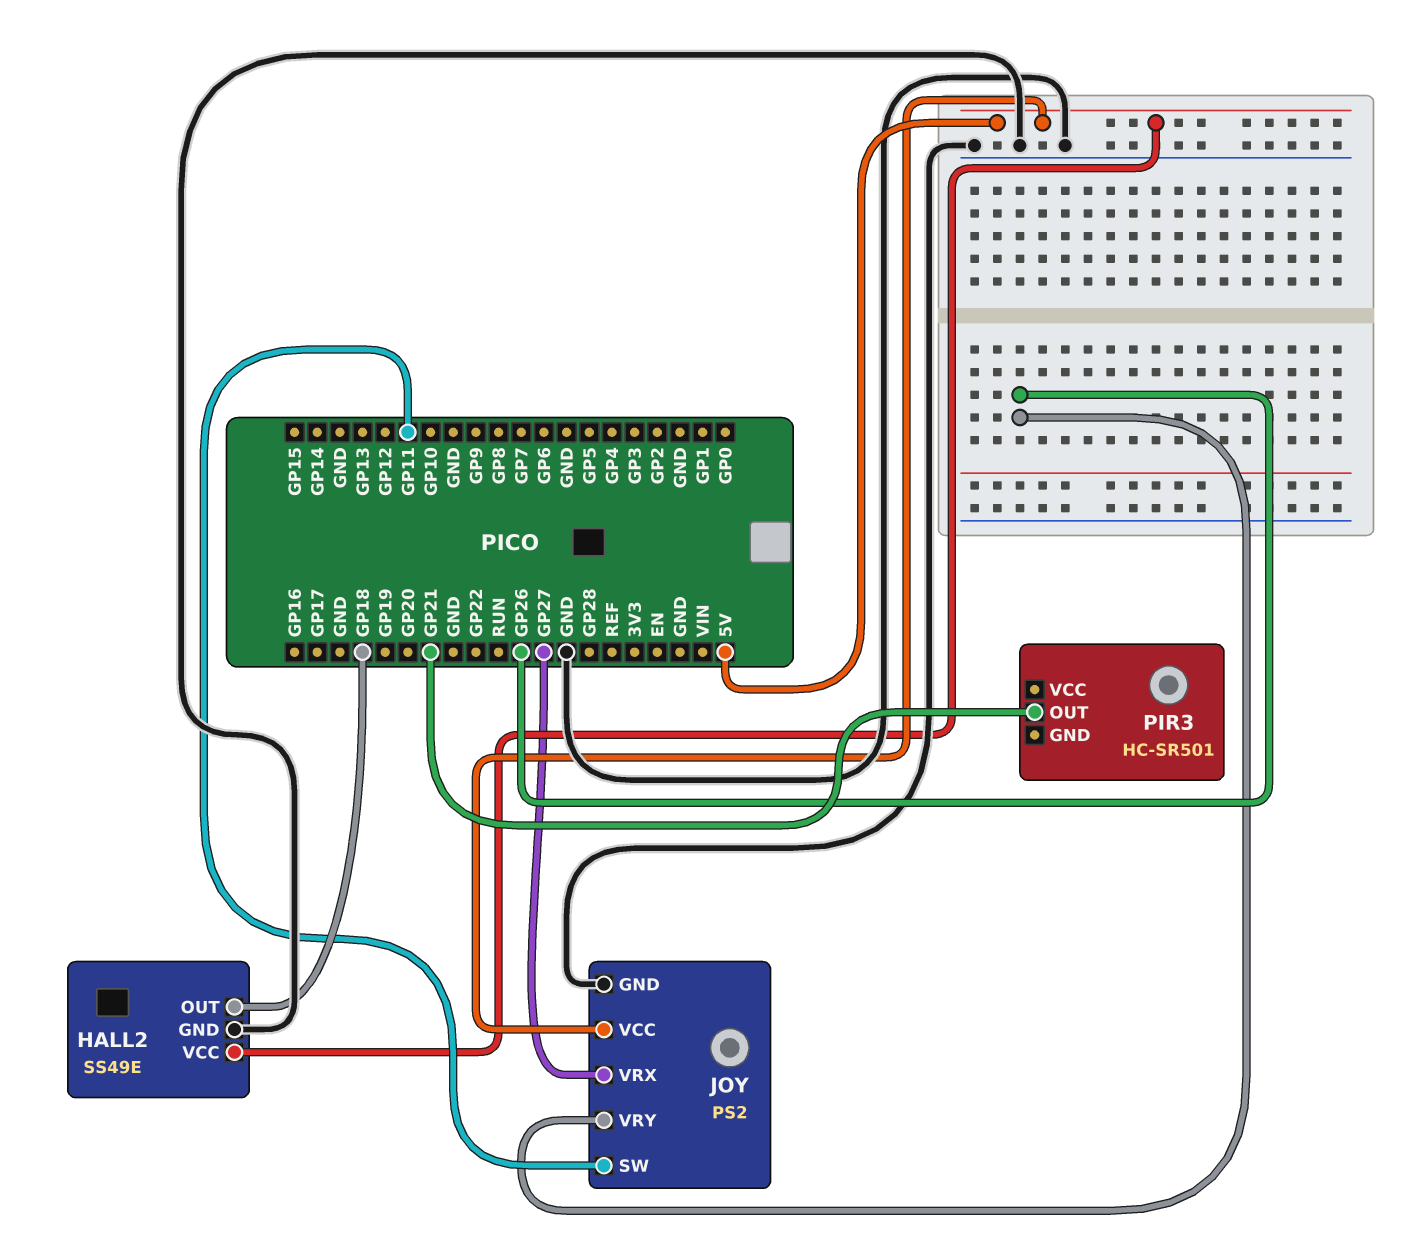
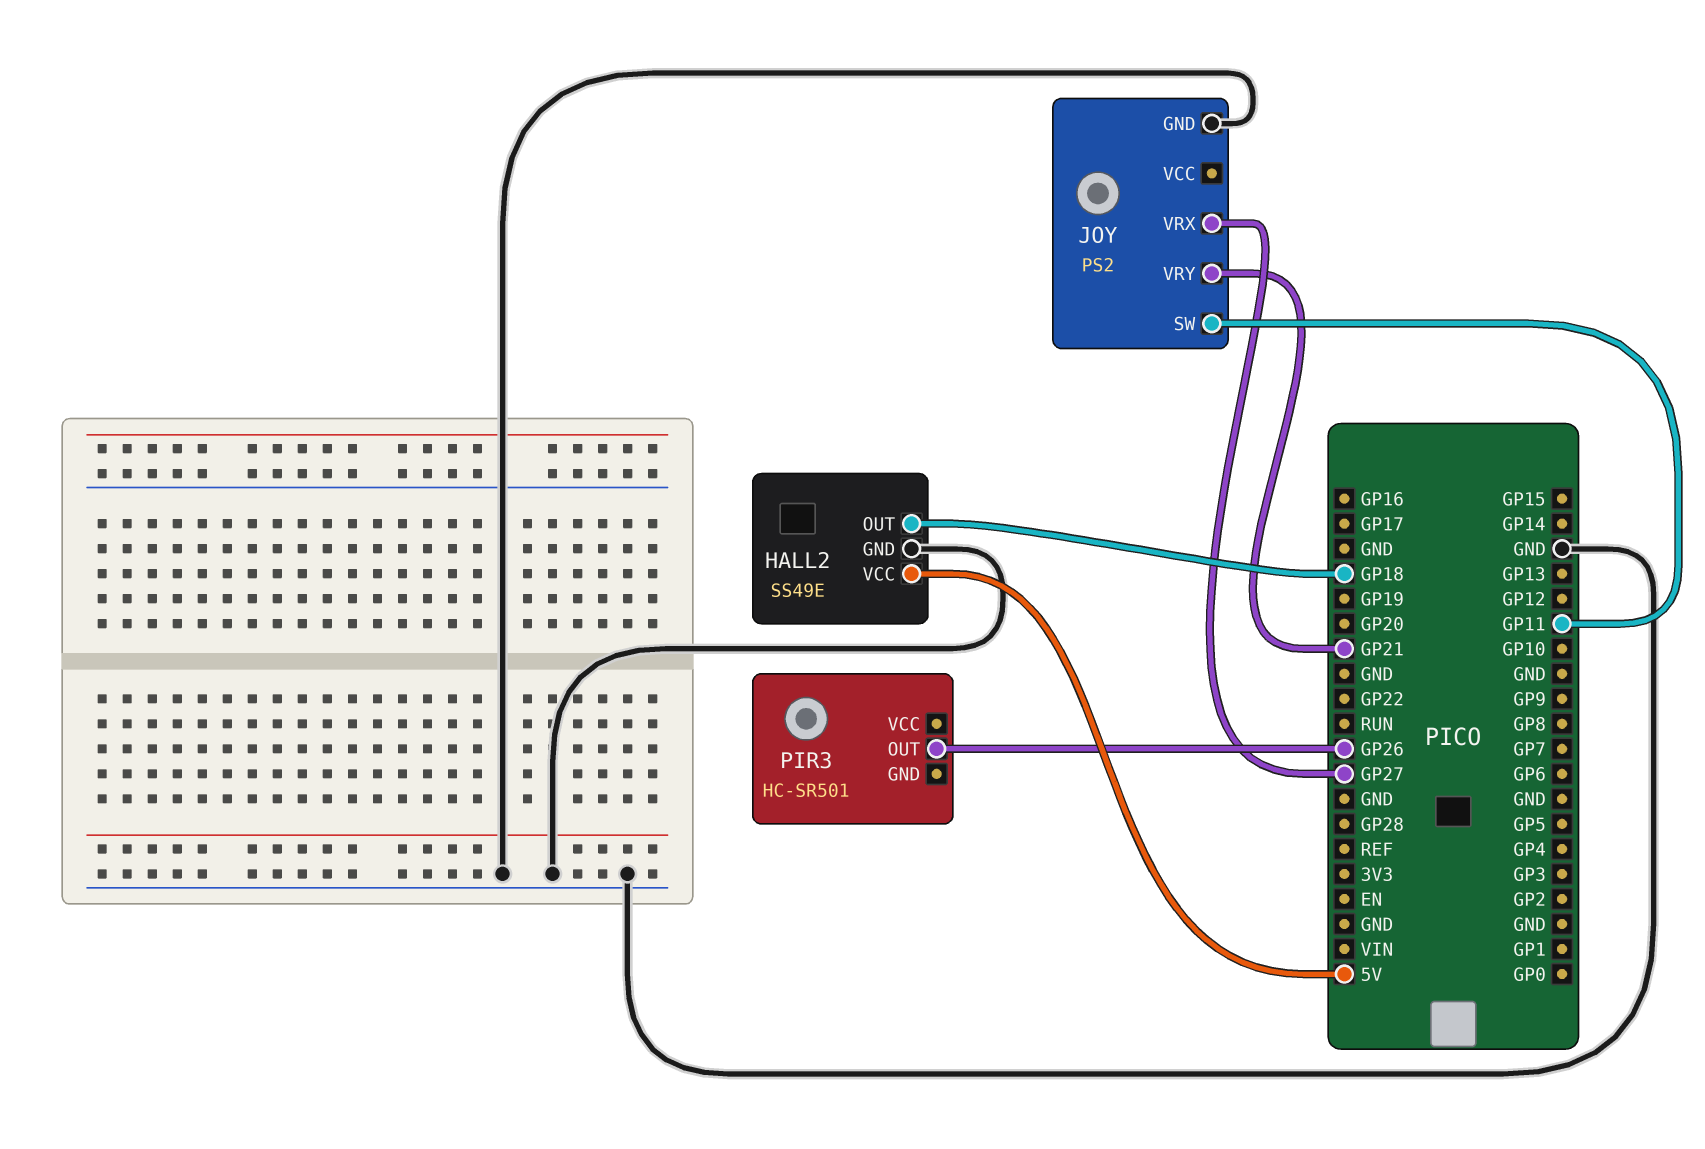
JOY pin VCC: 5V -> none
JOY pin VRY: GP26 -> GP21
PIR3 pin OUT: GP21 -> GP26

